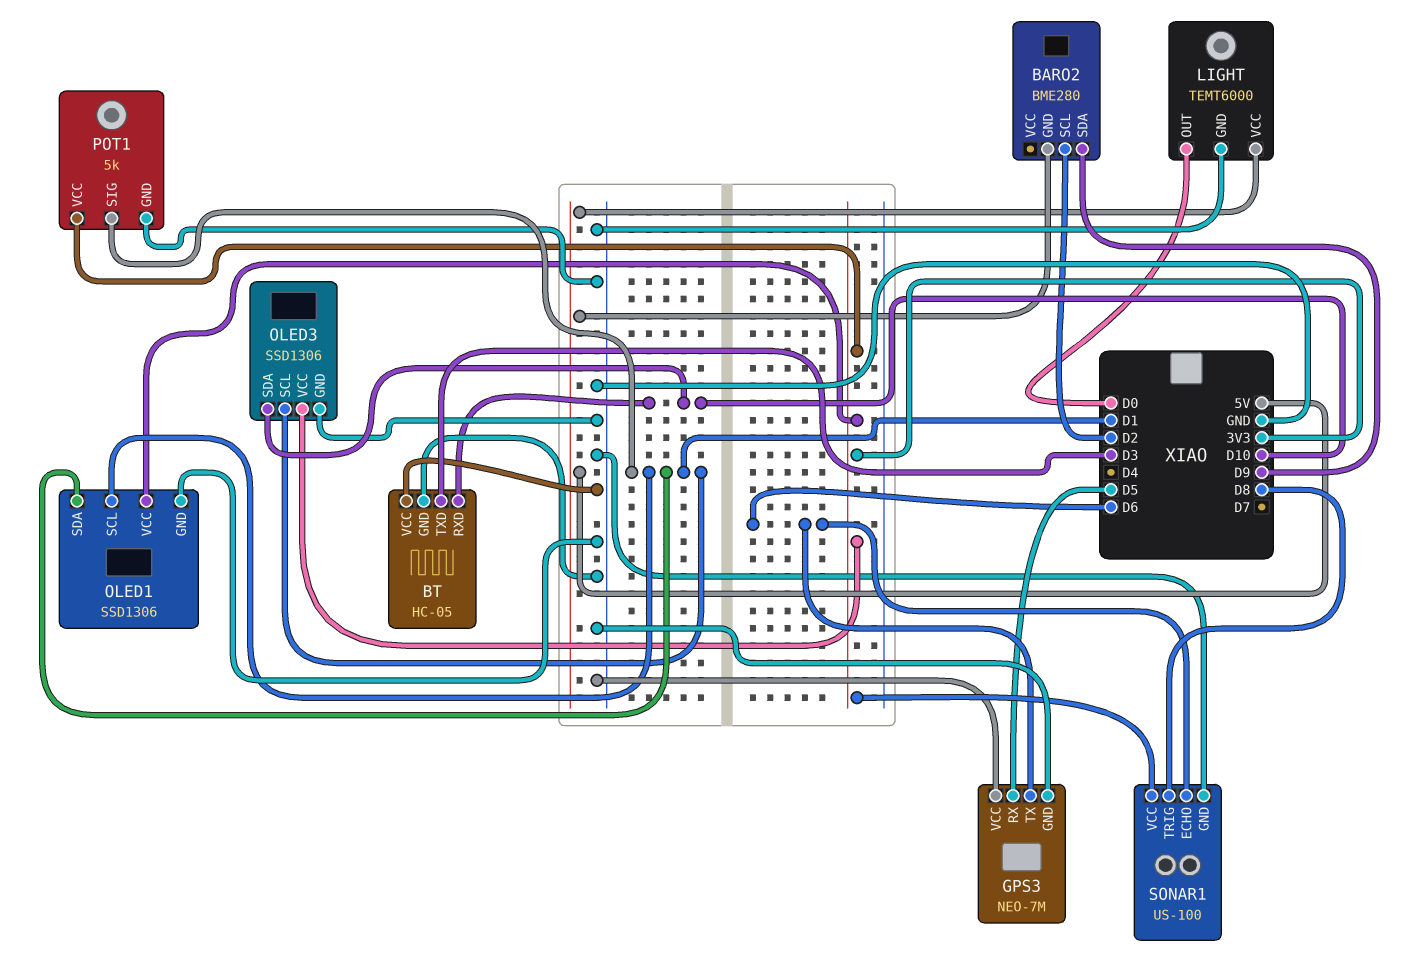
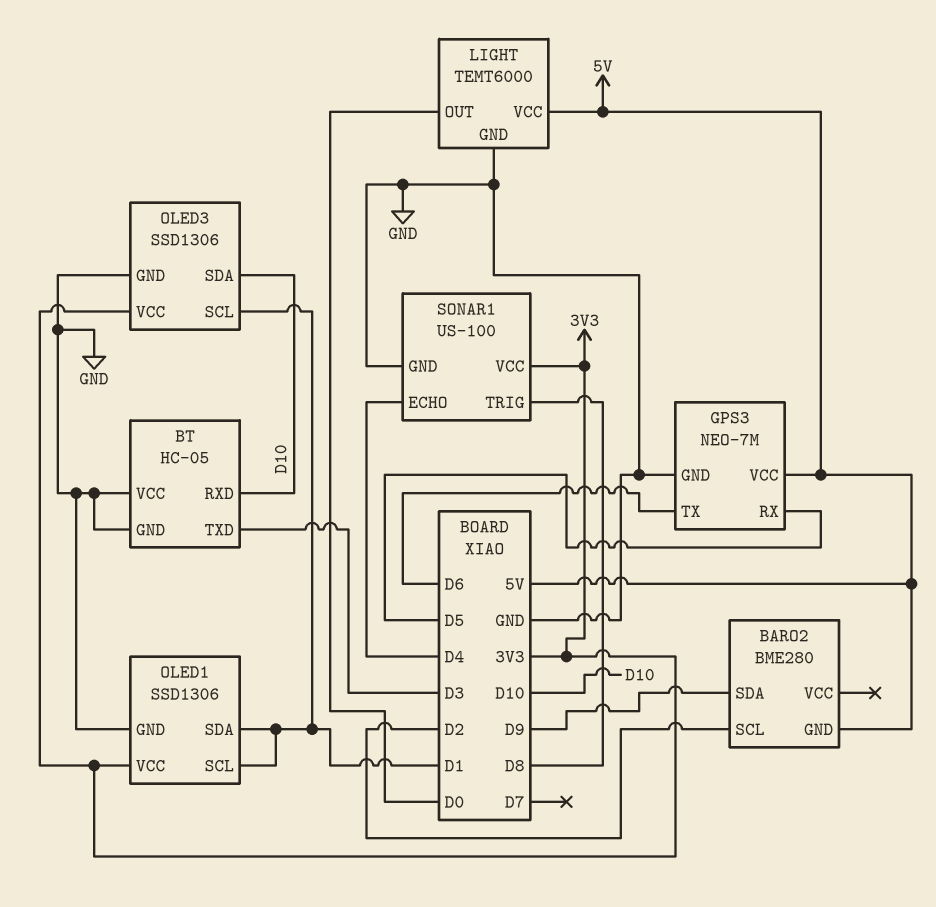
GPS3 pin VCC: GND -> 5V
POT1: 5k -> none
POT1 pin GND: GND -> none
POT1 pin SIG: D1 -> none
POT1 pin VCC: 3V3 -> none
SONAR1 pin ECHO: D6 -> D4

